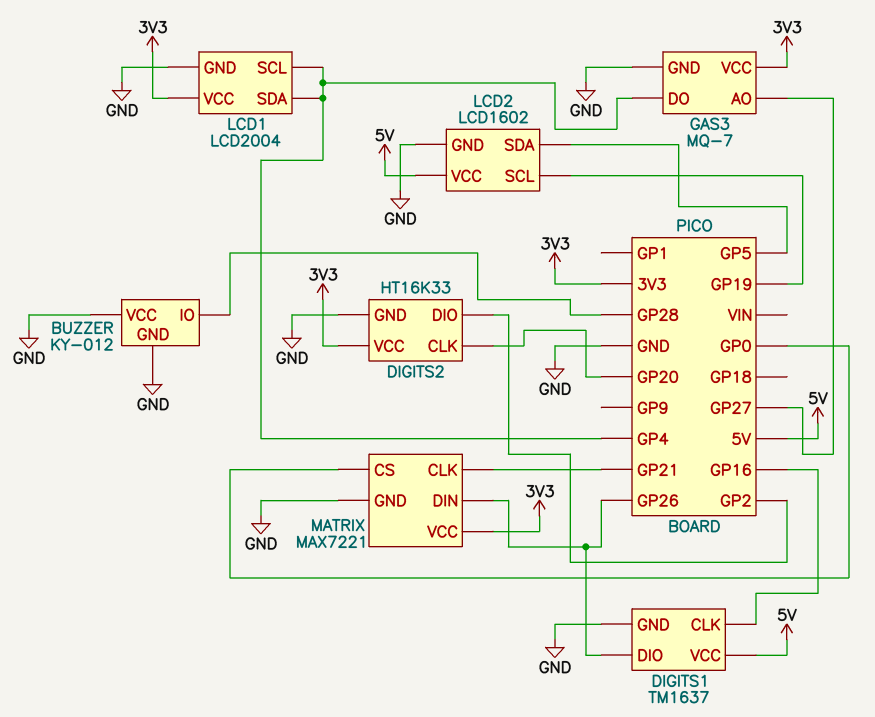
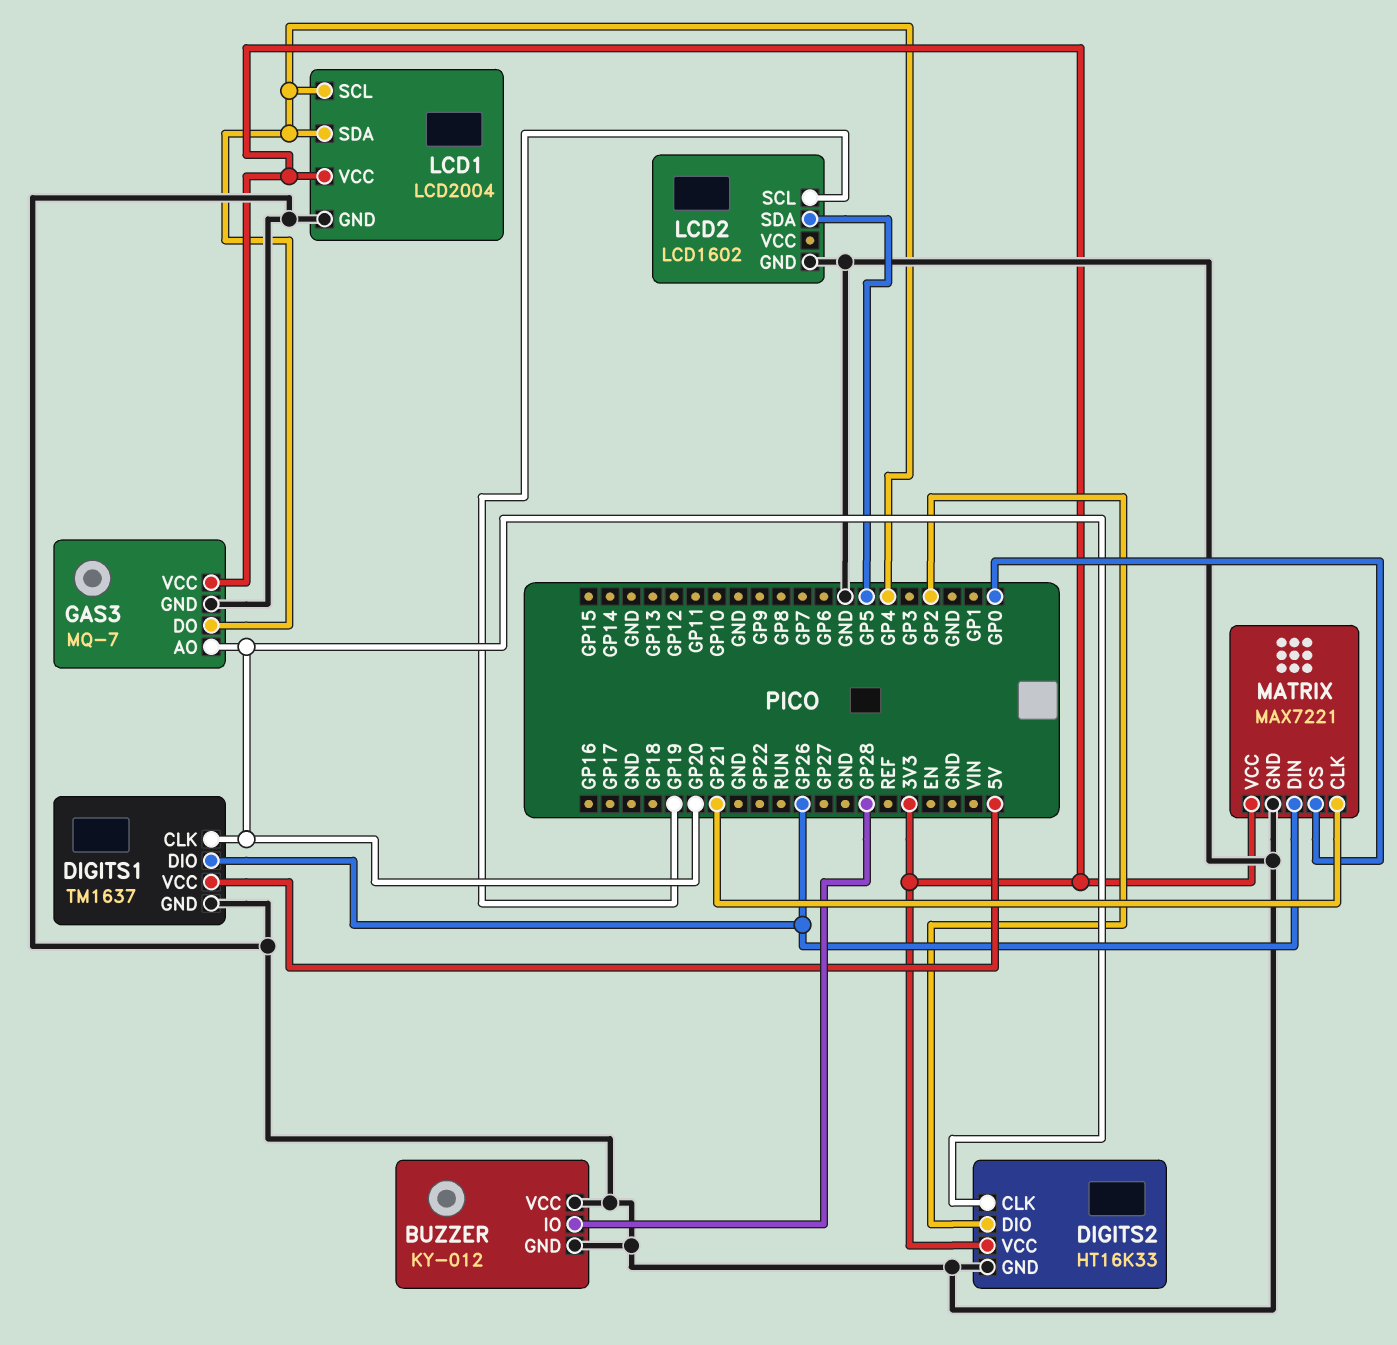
DIGITS1 pin CLK: GP16 -> GP20
GAS3 pin AO: GP27 -> GP20
LCD2 pin VCC: 5V -> none

